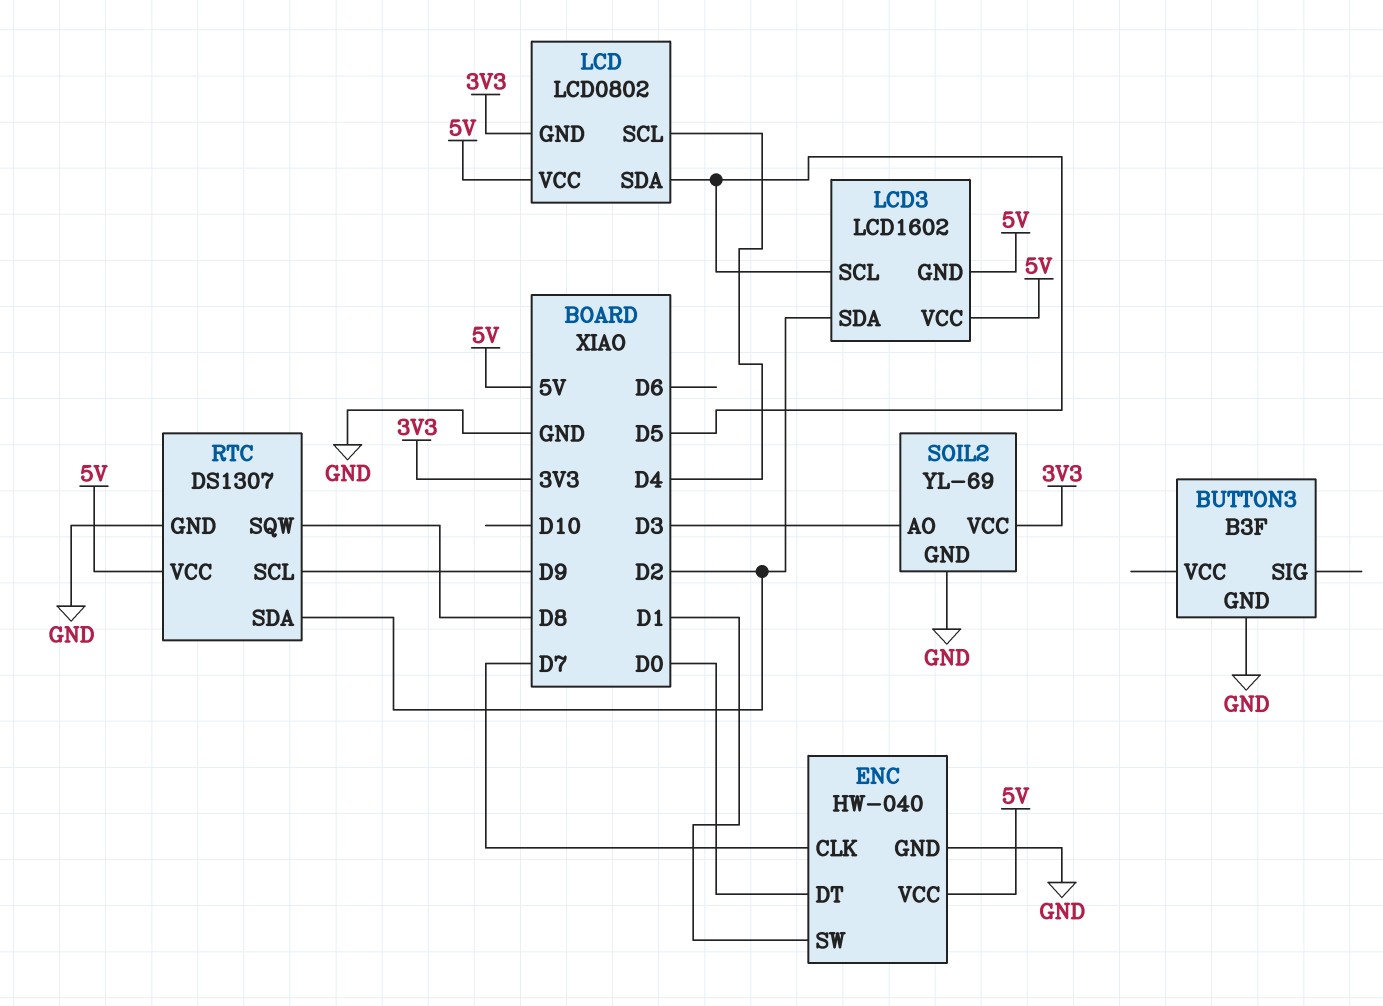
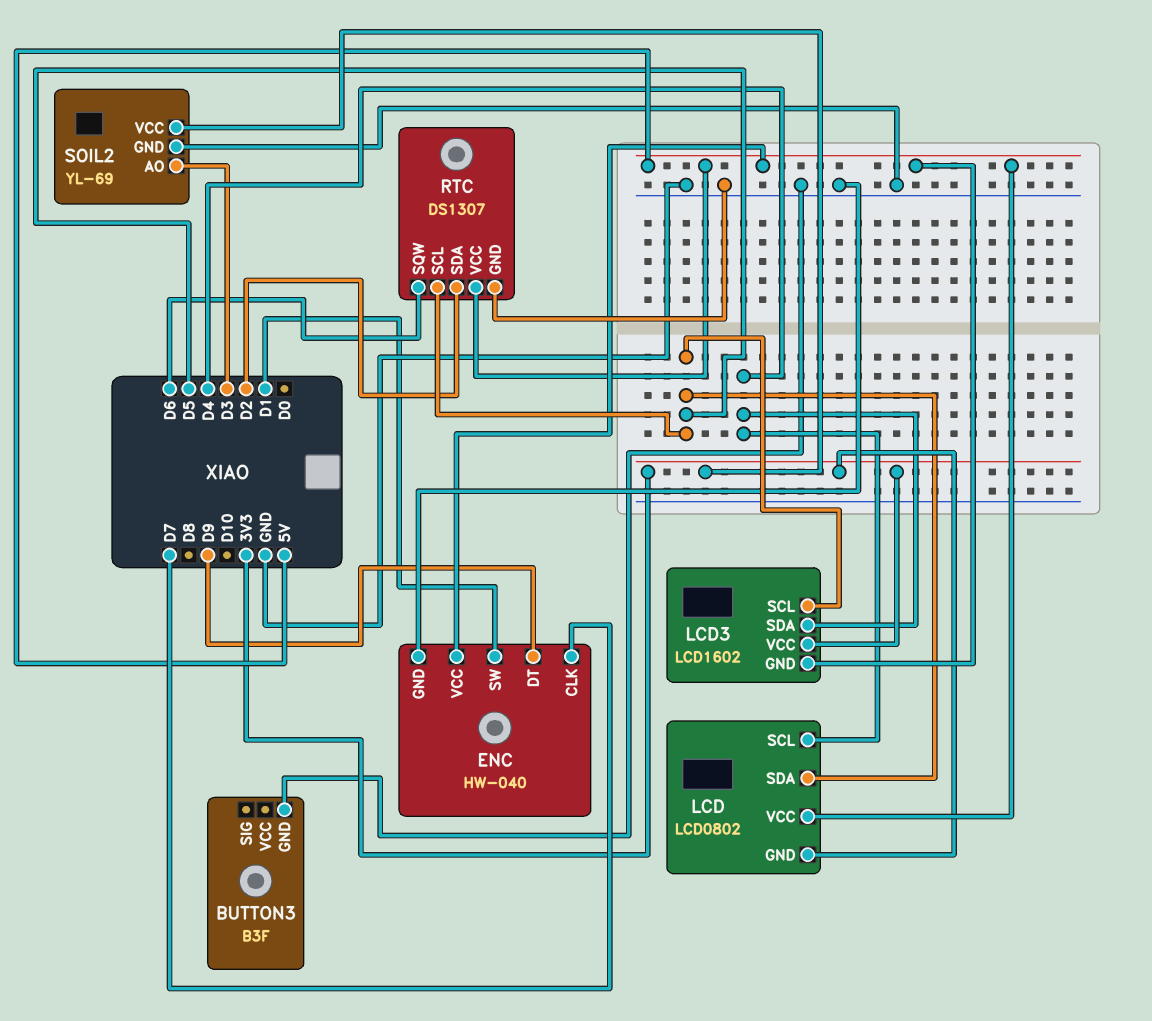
ENC pin DT: D0 -> D9
LCD3 pin SDA: D2 -> D4
LCD3 pin VCC: 5V -> 3V3
RTC pin SCL: D9 -> D5
RTC pin SQW: D8 -> D6

